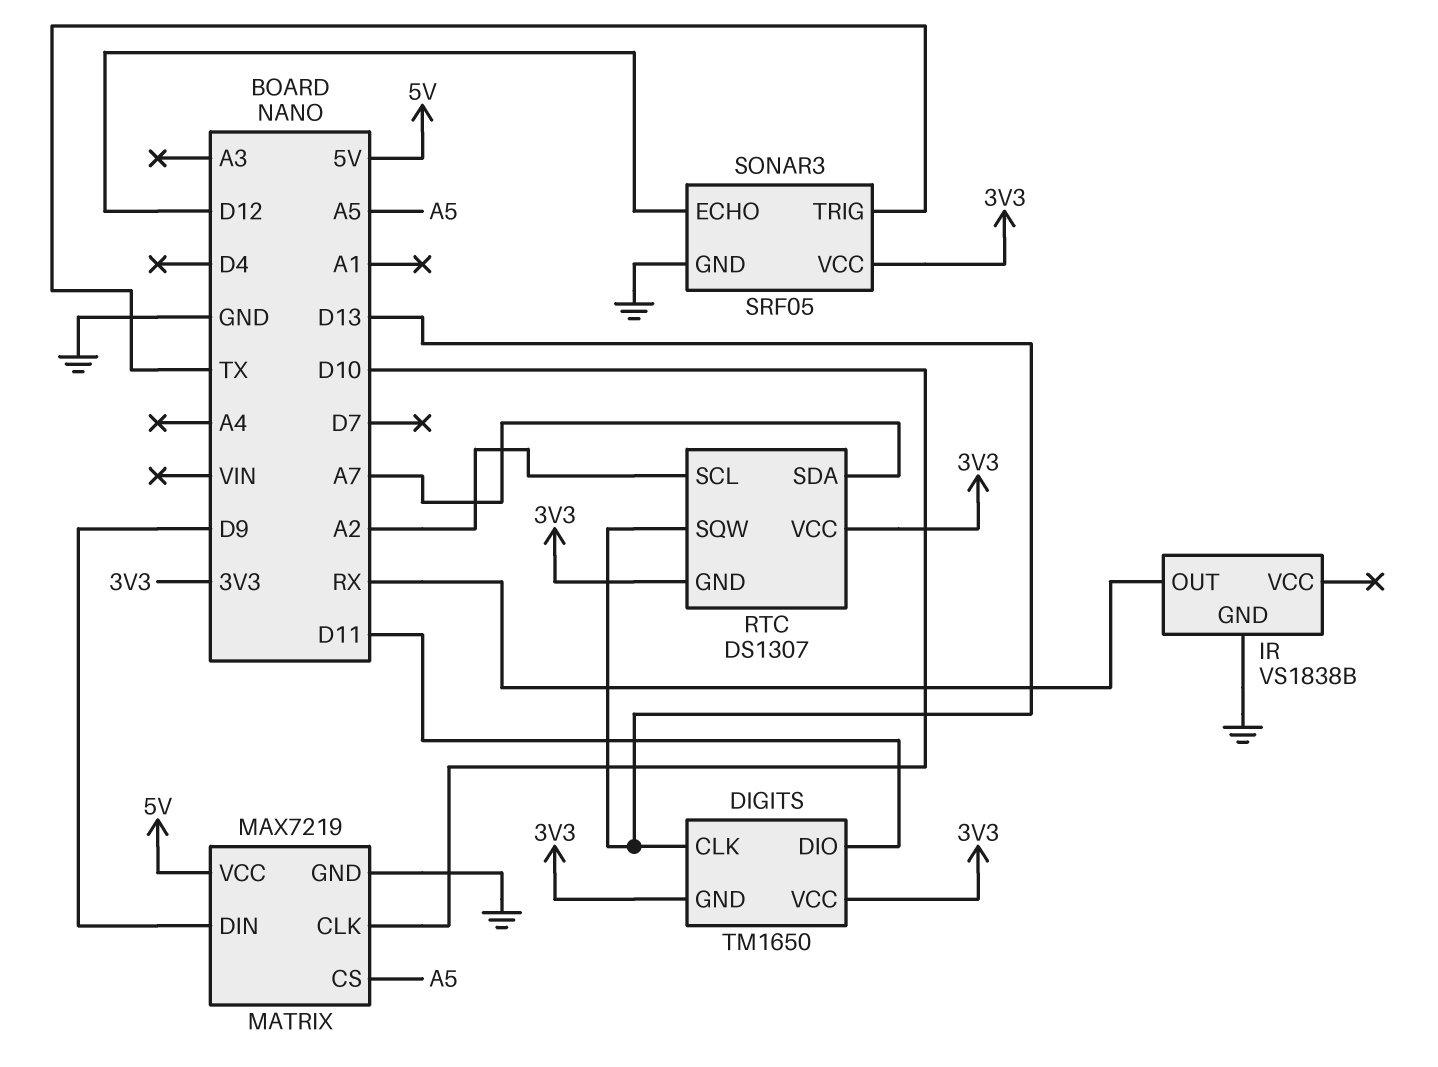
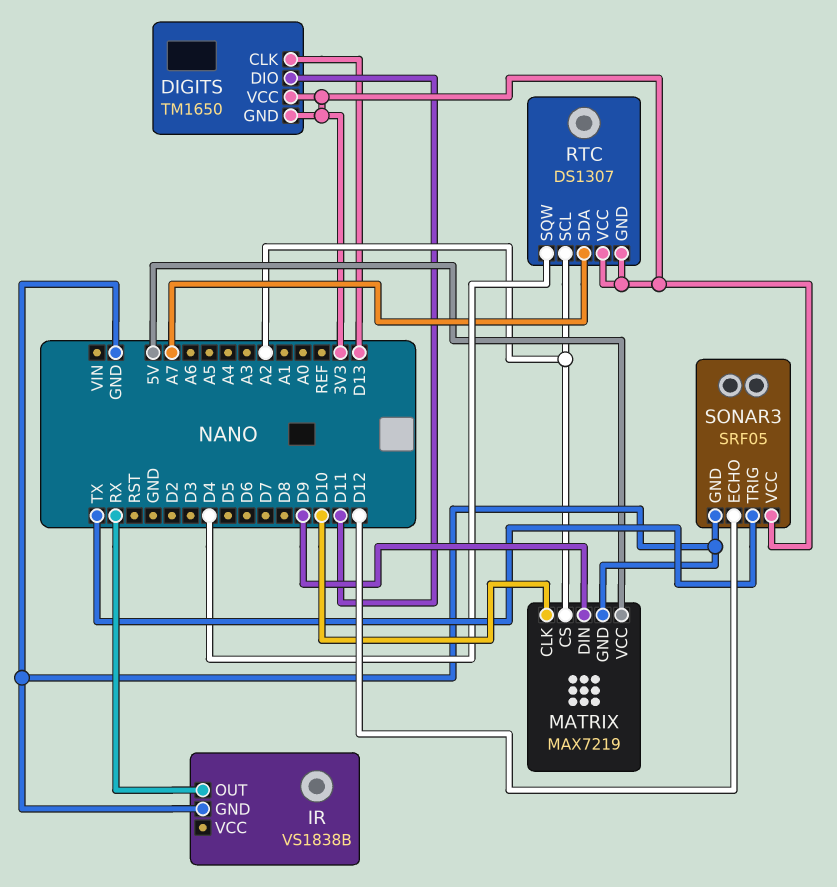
MATRIX pin CS: A5 -> A2
RTC pin SQW: D13 -> D4

